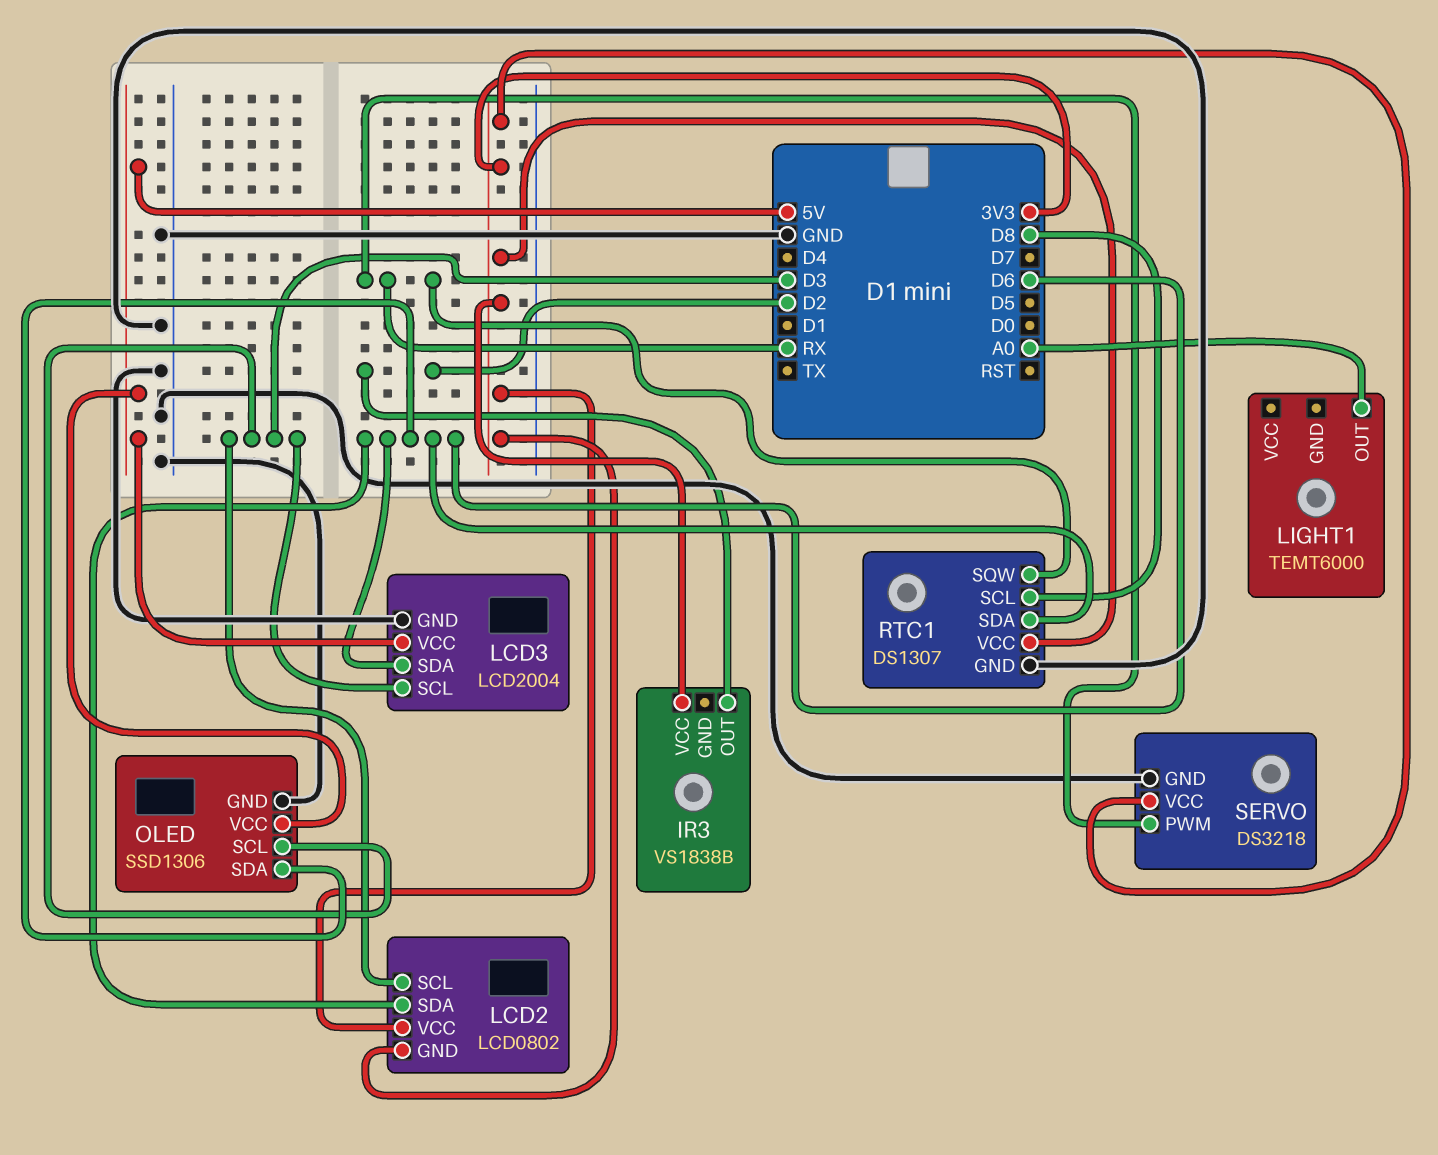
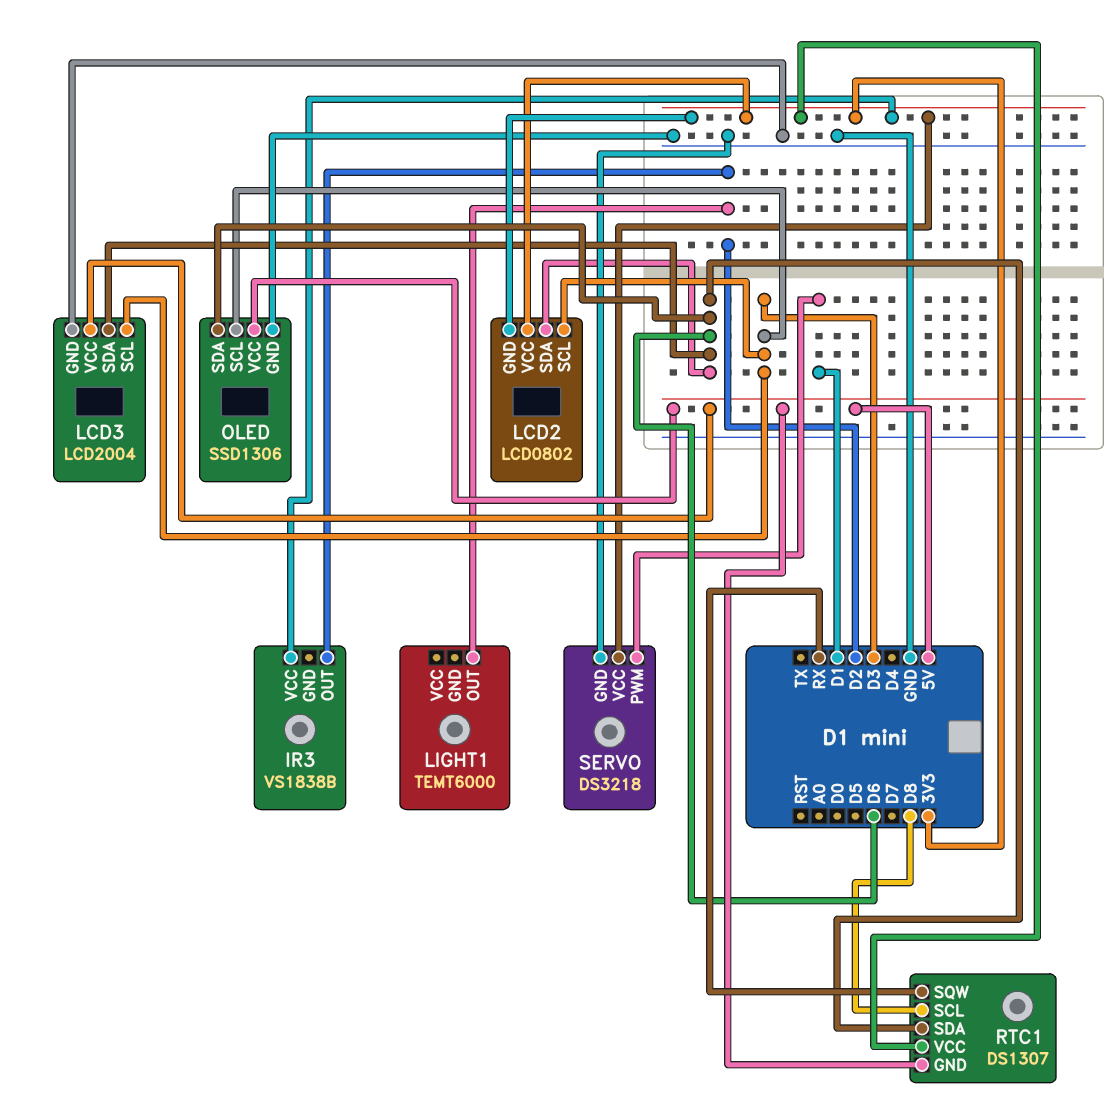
LIGHT1 pin OUT: A0 -> D2
RTC1 pin GND: GND -> 5V
SERVO pin PWM: RX -> D1

